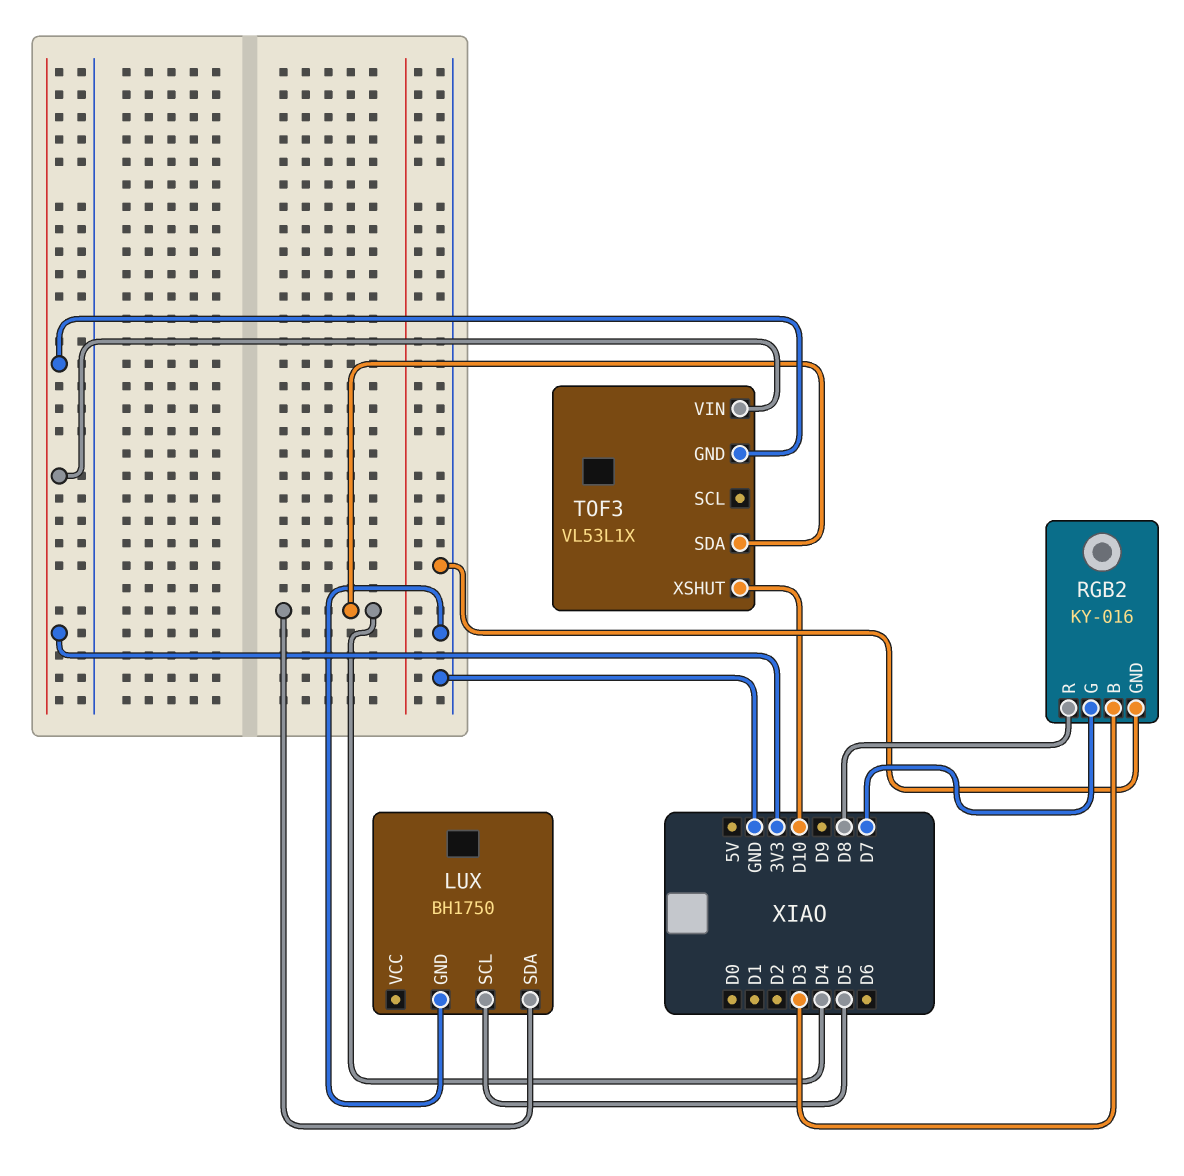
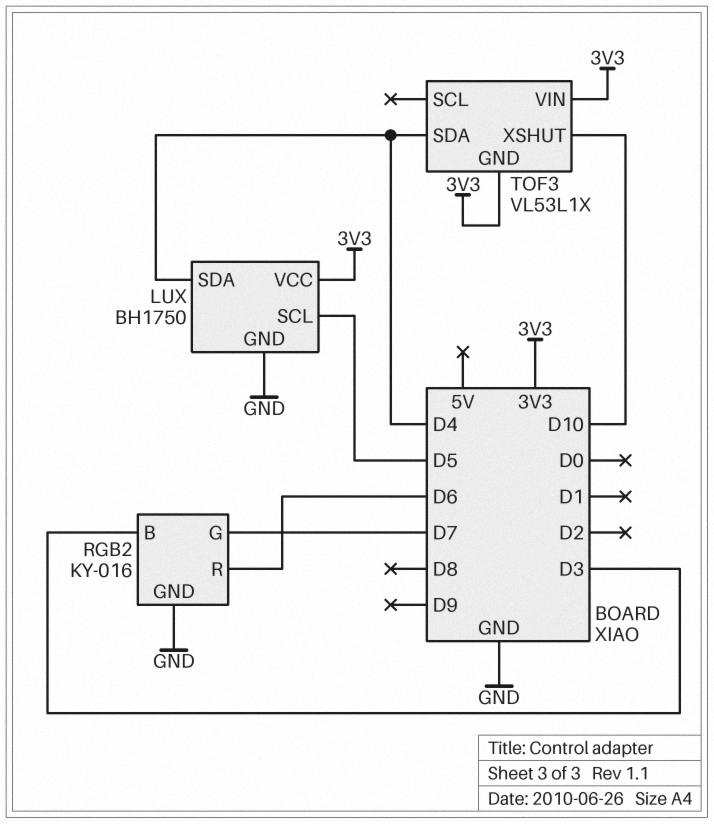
LUX pin VCC: none -> 3V3
RGB2 pin R: D8 -> D6

